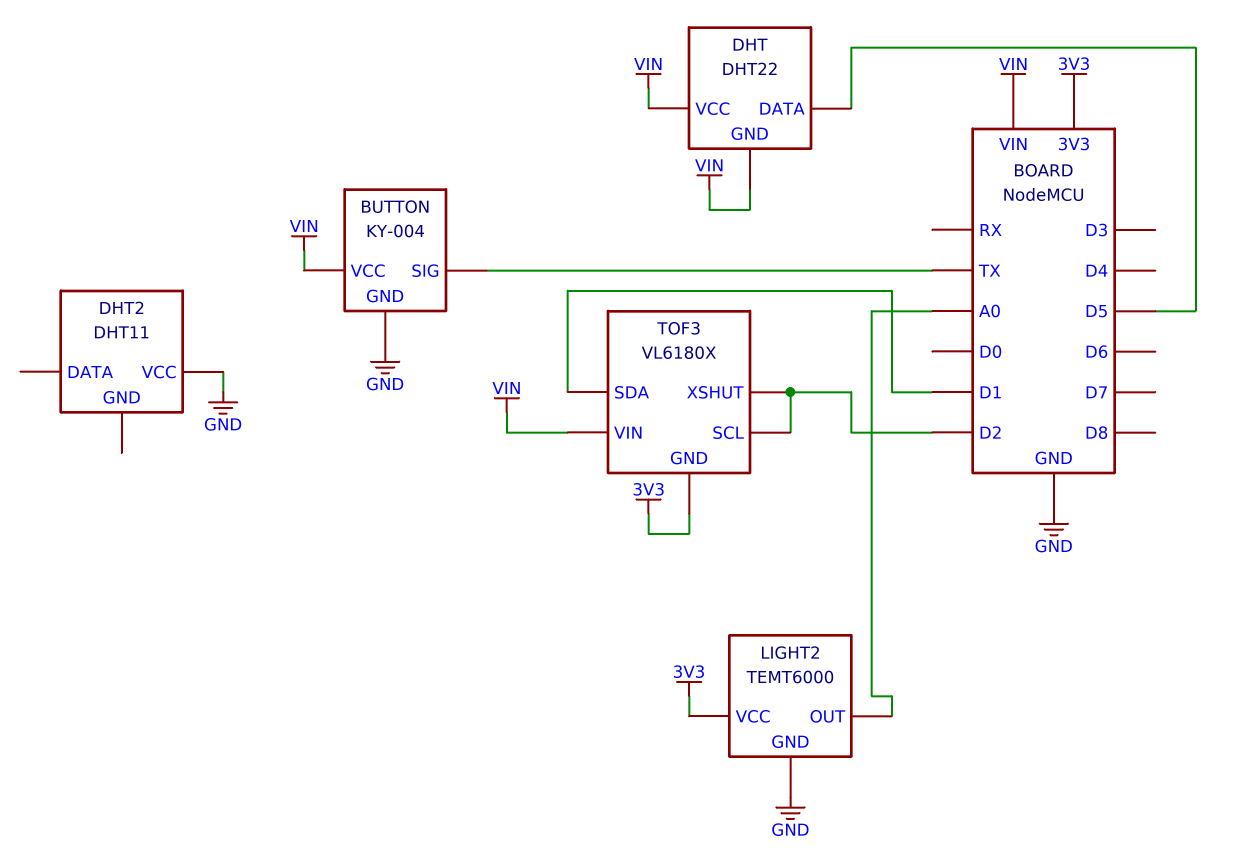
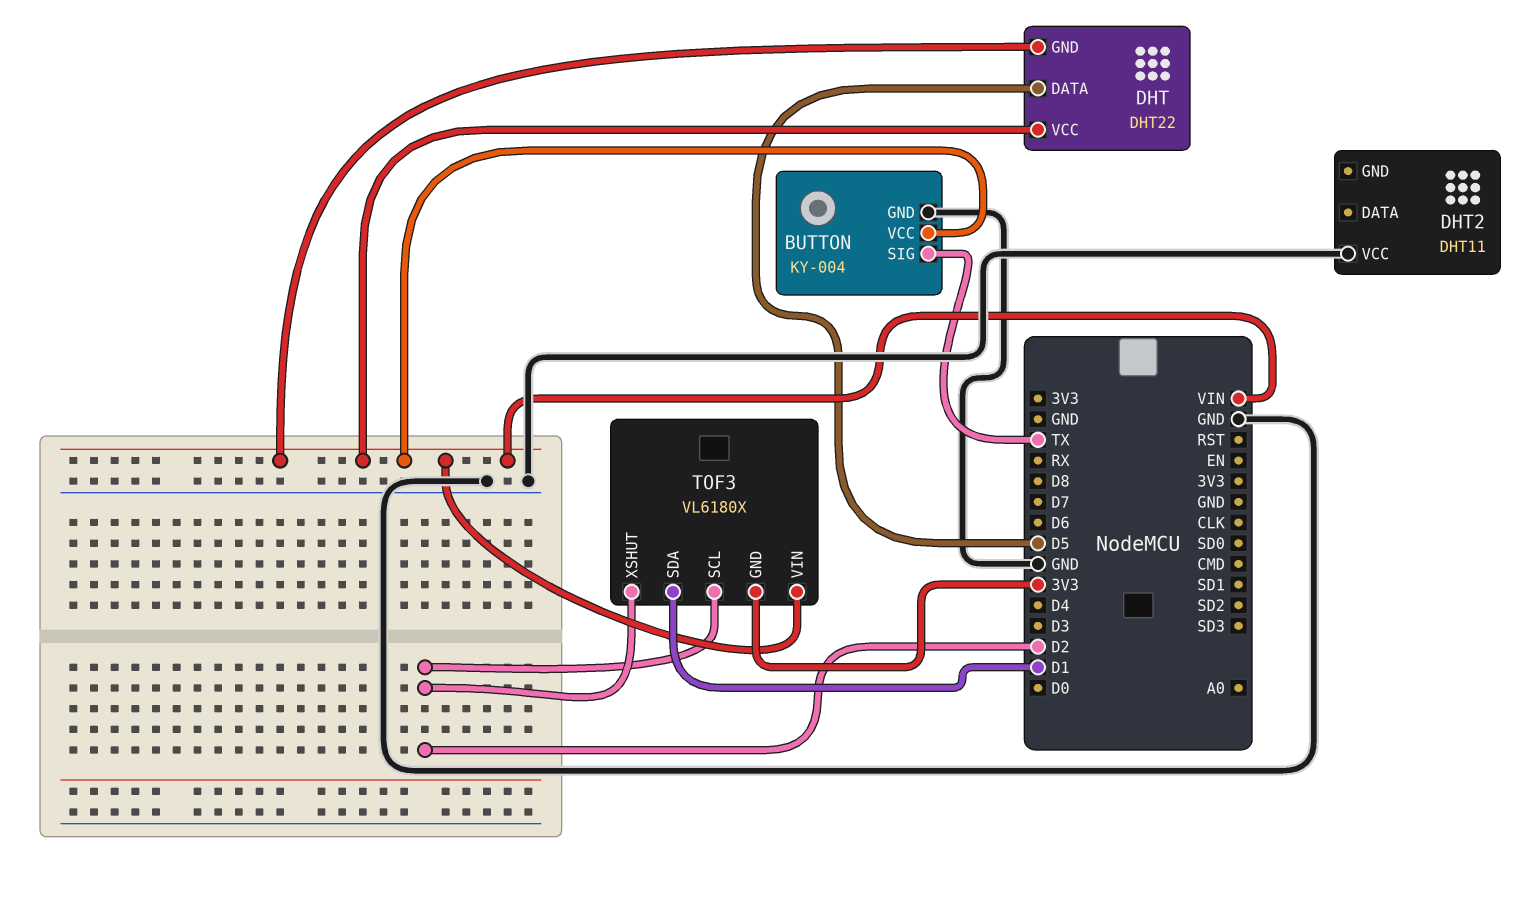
LIGHT2: TEMT6000 -> none
LIGHT2 pin GND: GND -> none
LIGHT2 pin OUT: A0 -> none
LIGHT2 pin VCC: 3V3 -> none

